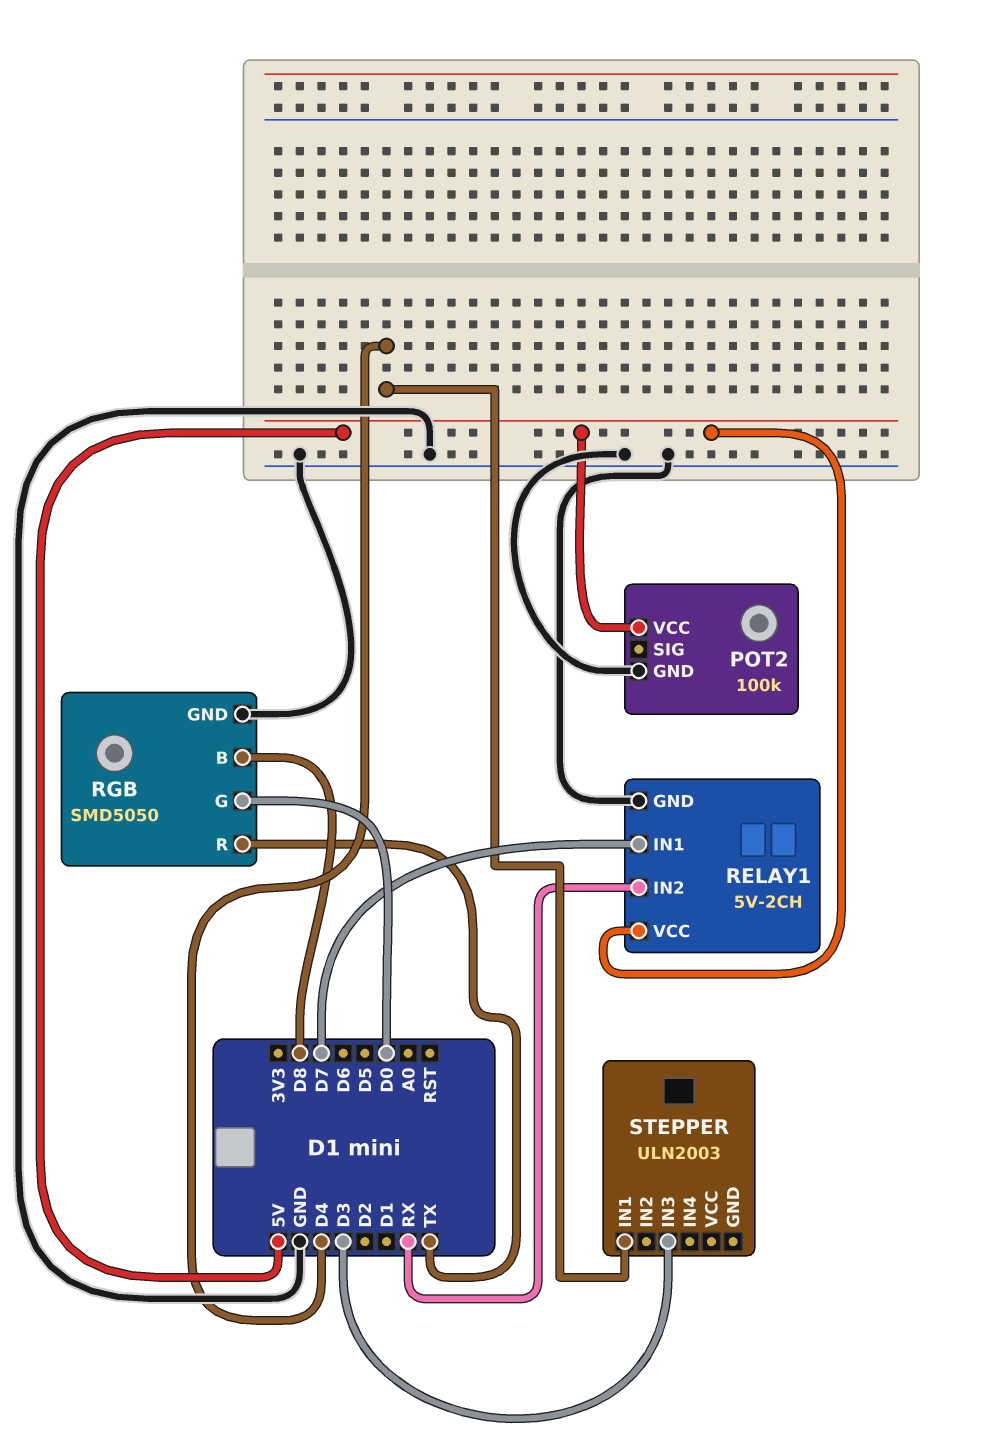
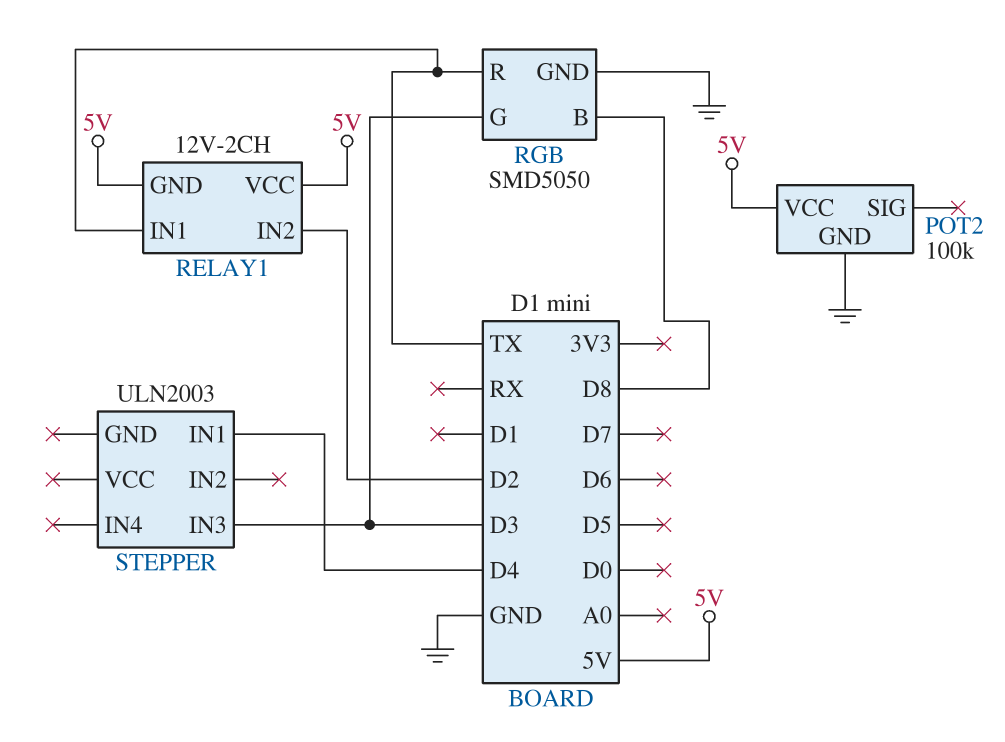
RELAY1: 5V-2CH -> 12V-2CH
RELAY1 pin GND: GND -> 5V
RELAY1 pin IN1: D7 -> TX
RELAY1 pin IN2: RX -> D2
RGB pin G: D0 -> D3

